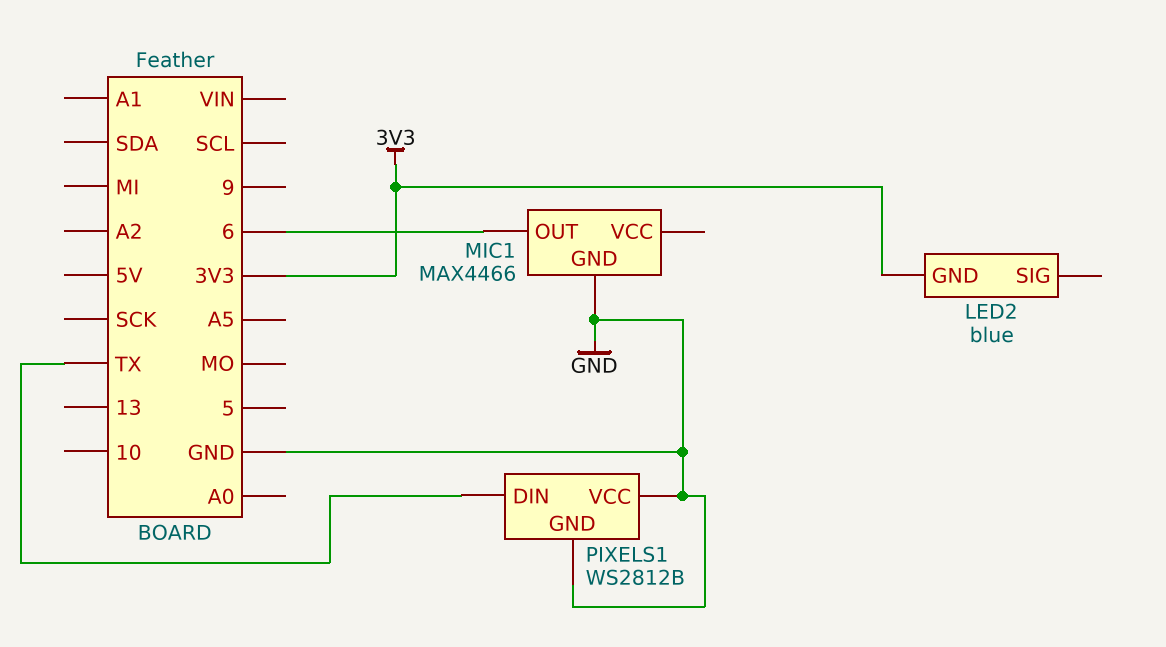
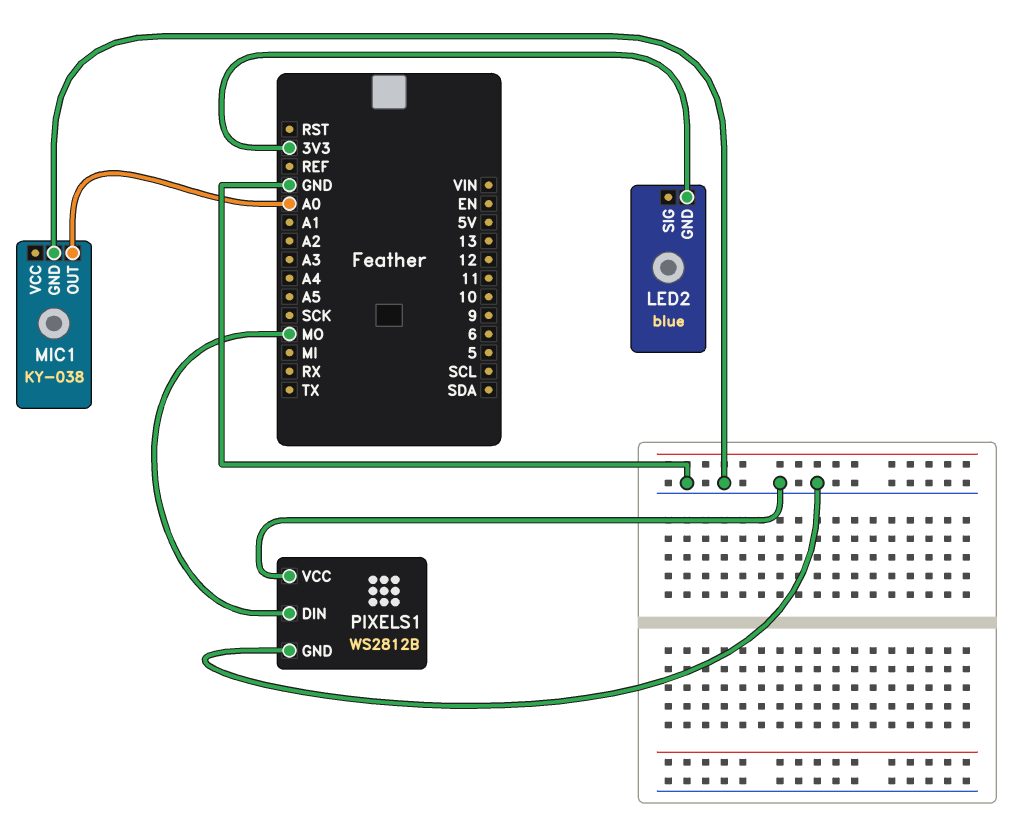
MIC1: MAX4466 -> KY-038
MIC1 pin OUT: 6 -> A0
PIXELS1 pin DIN: TX -> MO

